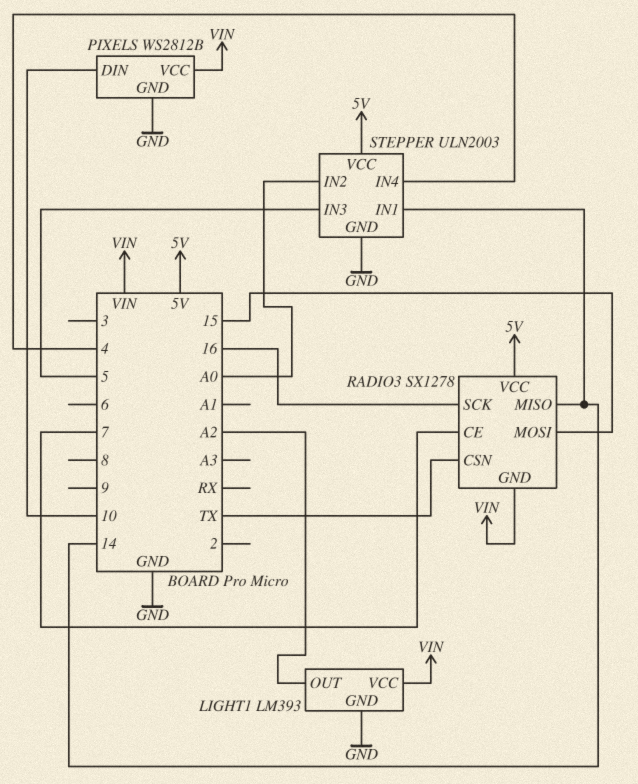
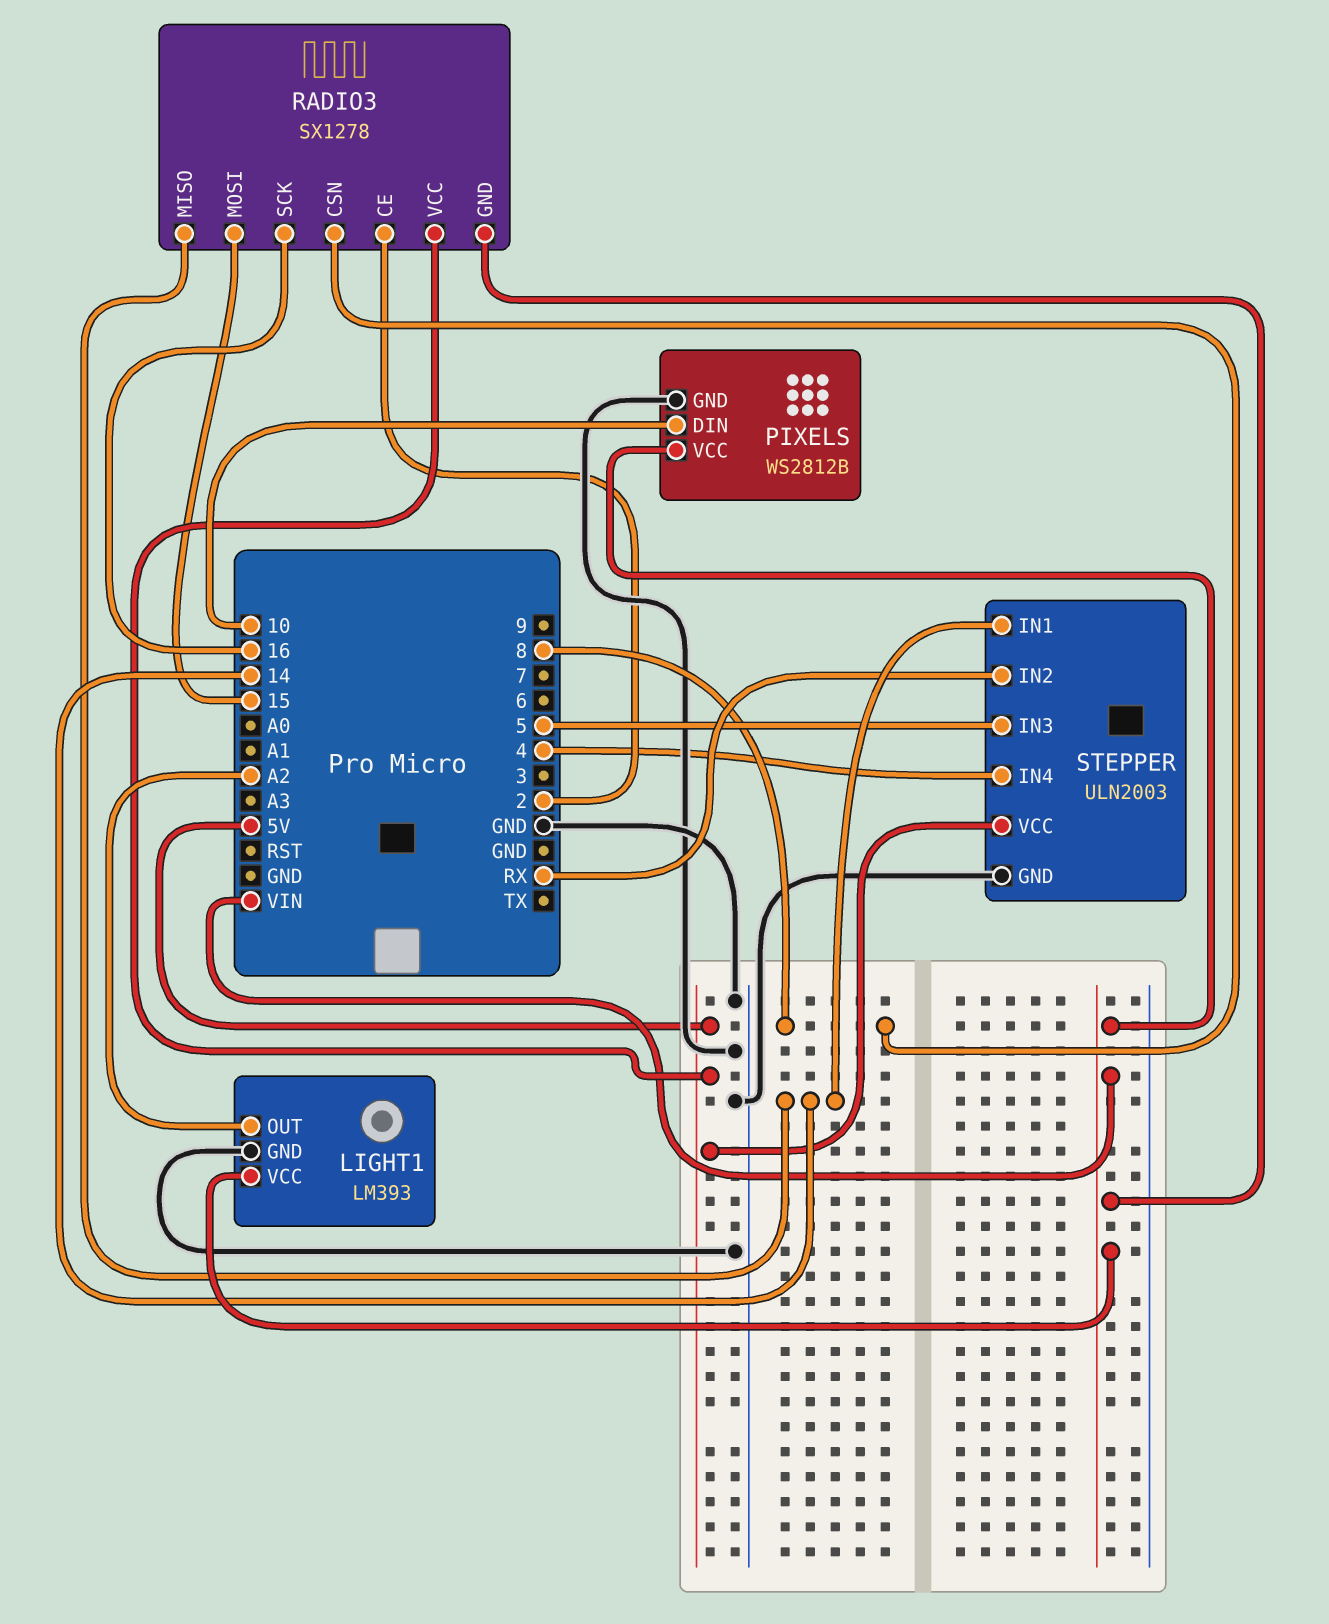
RADIO3 pin CE: 7 -> 2
RADIO3 pin CSN: TX -> 8
STEPPER pin IN2: A0 -> RX

